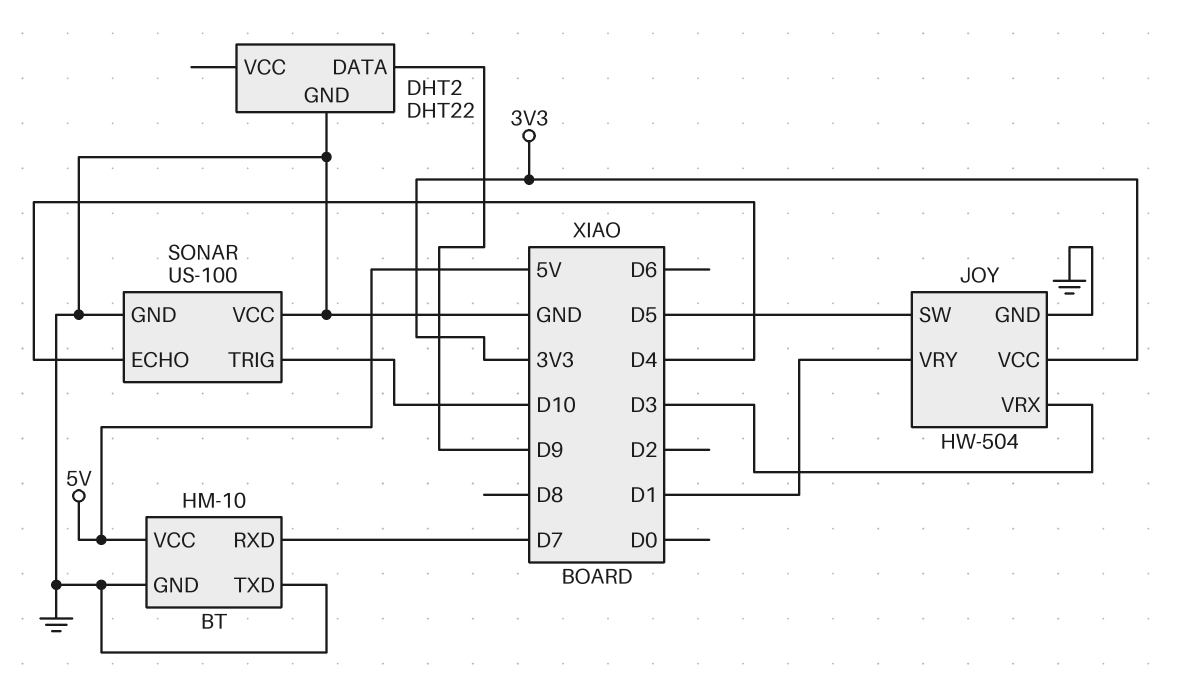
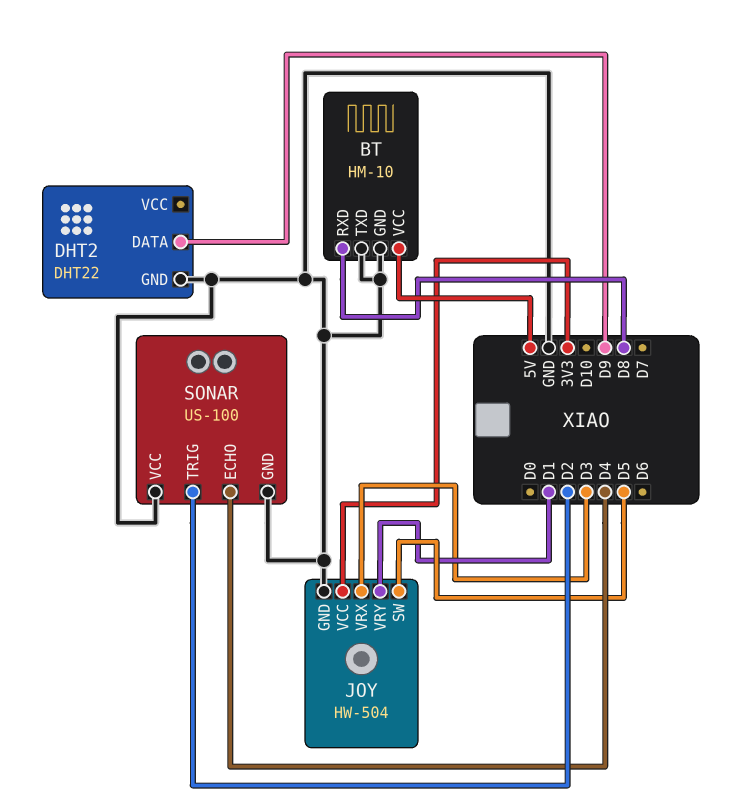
BT pin RXD: D7 -> D8
SONAR pin TRIG: D10 -> D2

